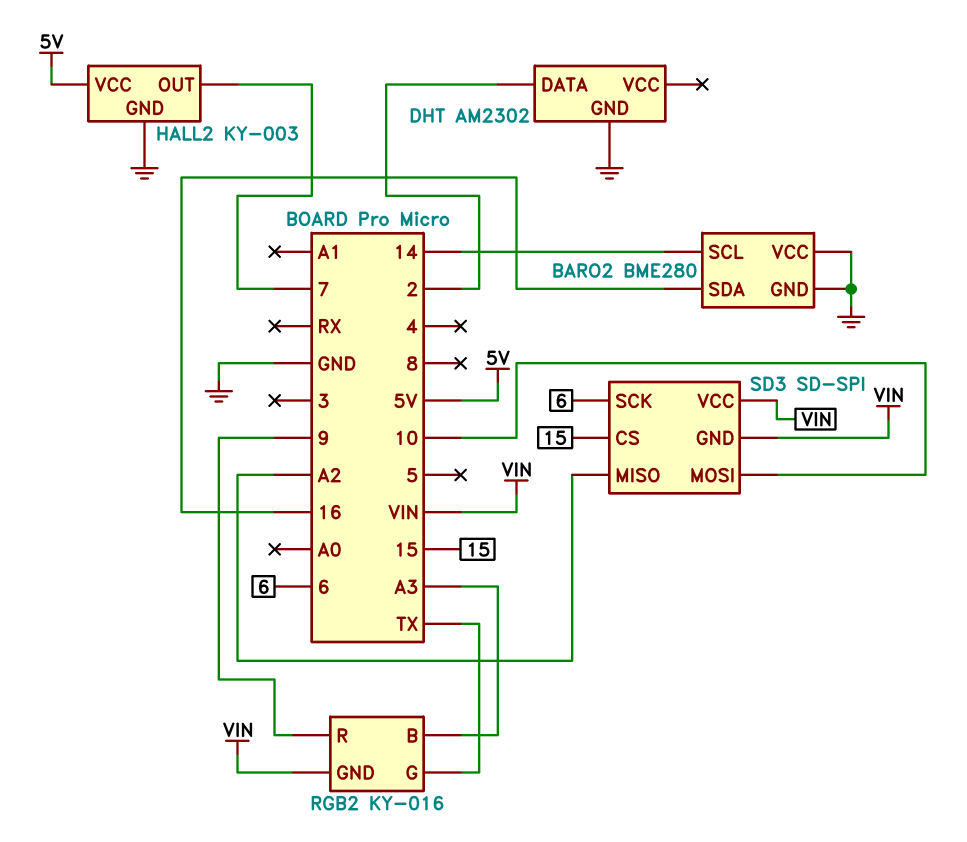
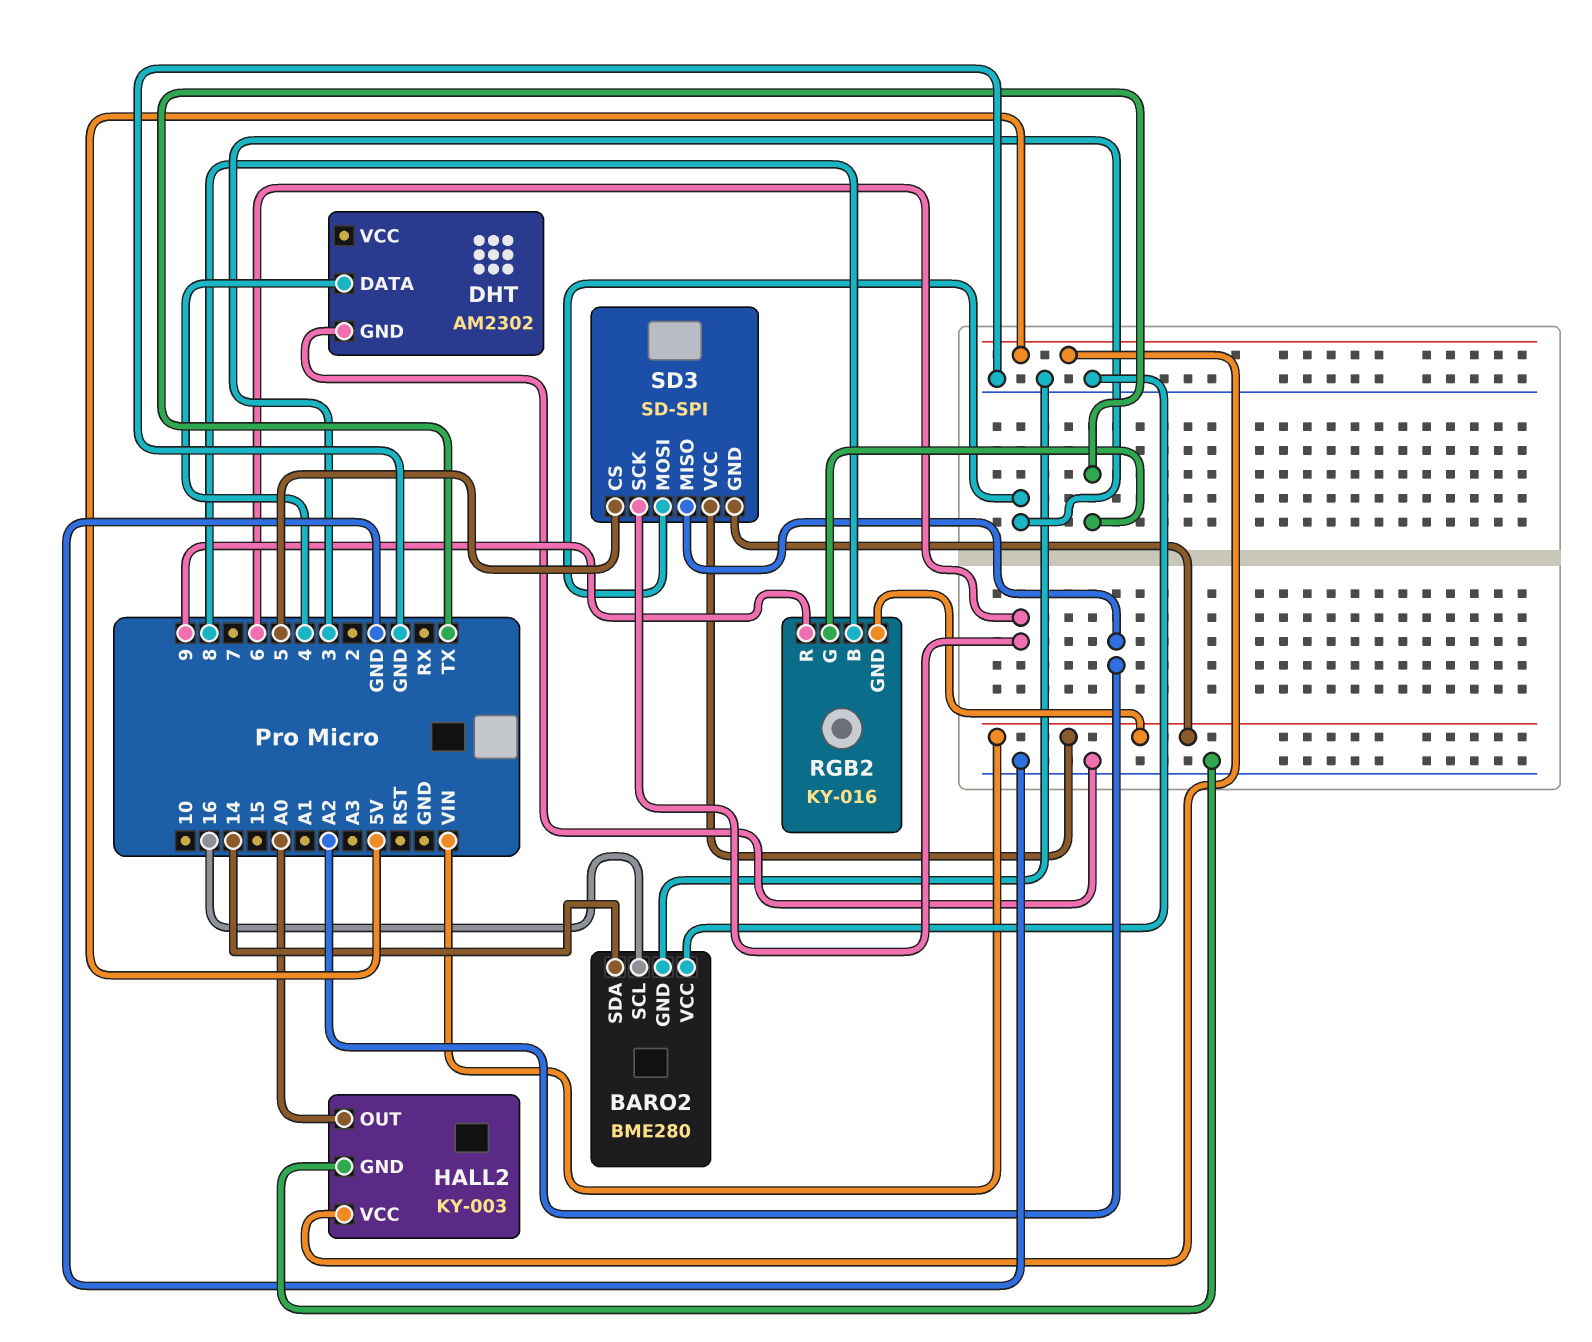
BARO2 pin SCL: 14 -> 16
BARO2 pin SDA: 16 -> 14
DHT pin DATA: 2 -> 4
HALL2 pin OUT: 7 -> A0
RGB2 pin B: A3 -> 8
SD3 pin CS: 15 -> 5
SD3 pin MOSI: 10 -> 3

